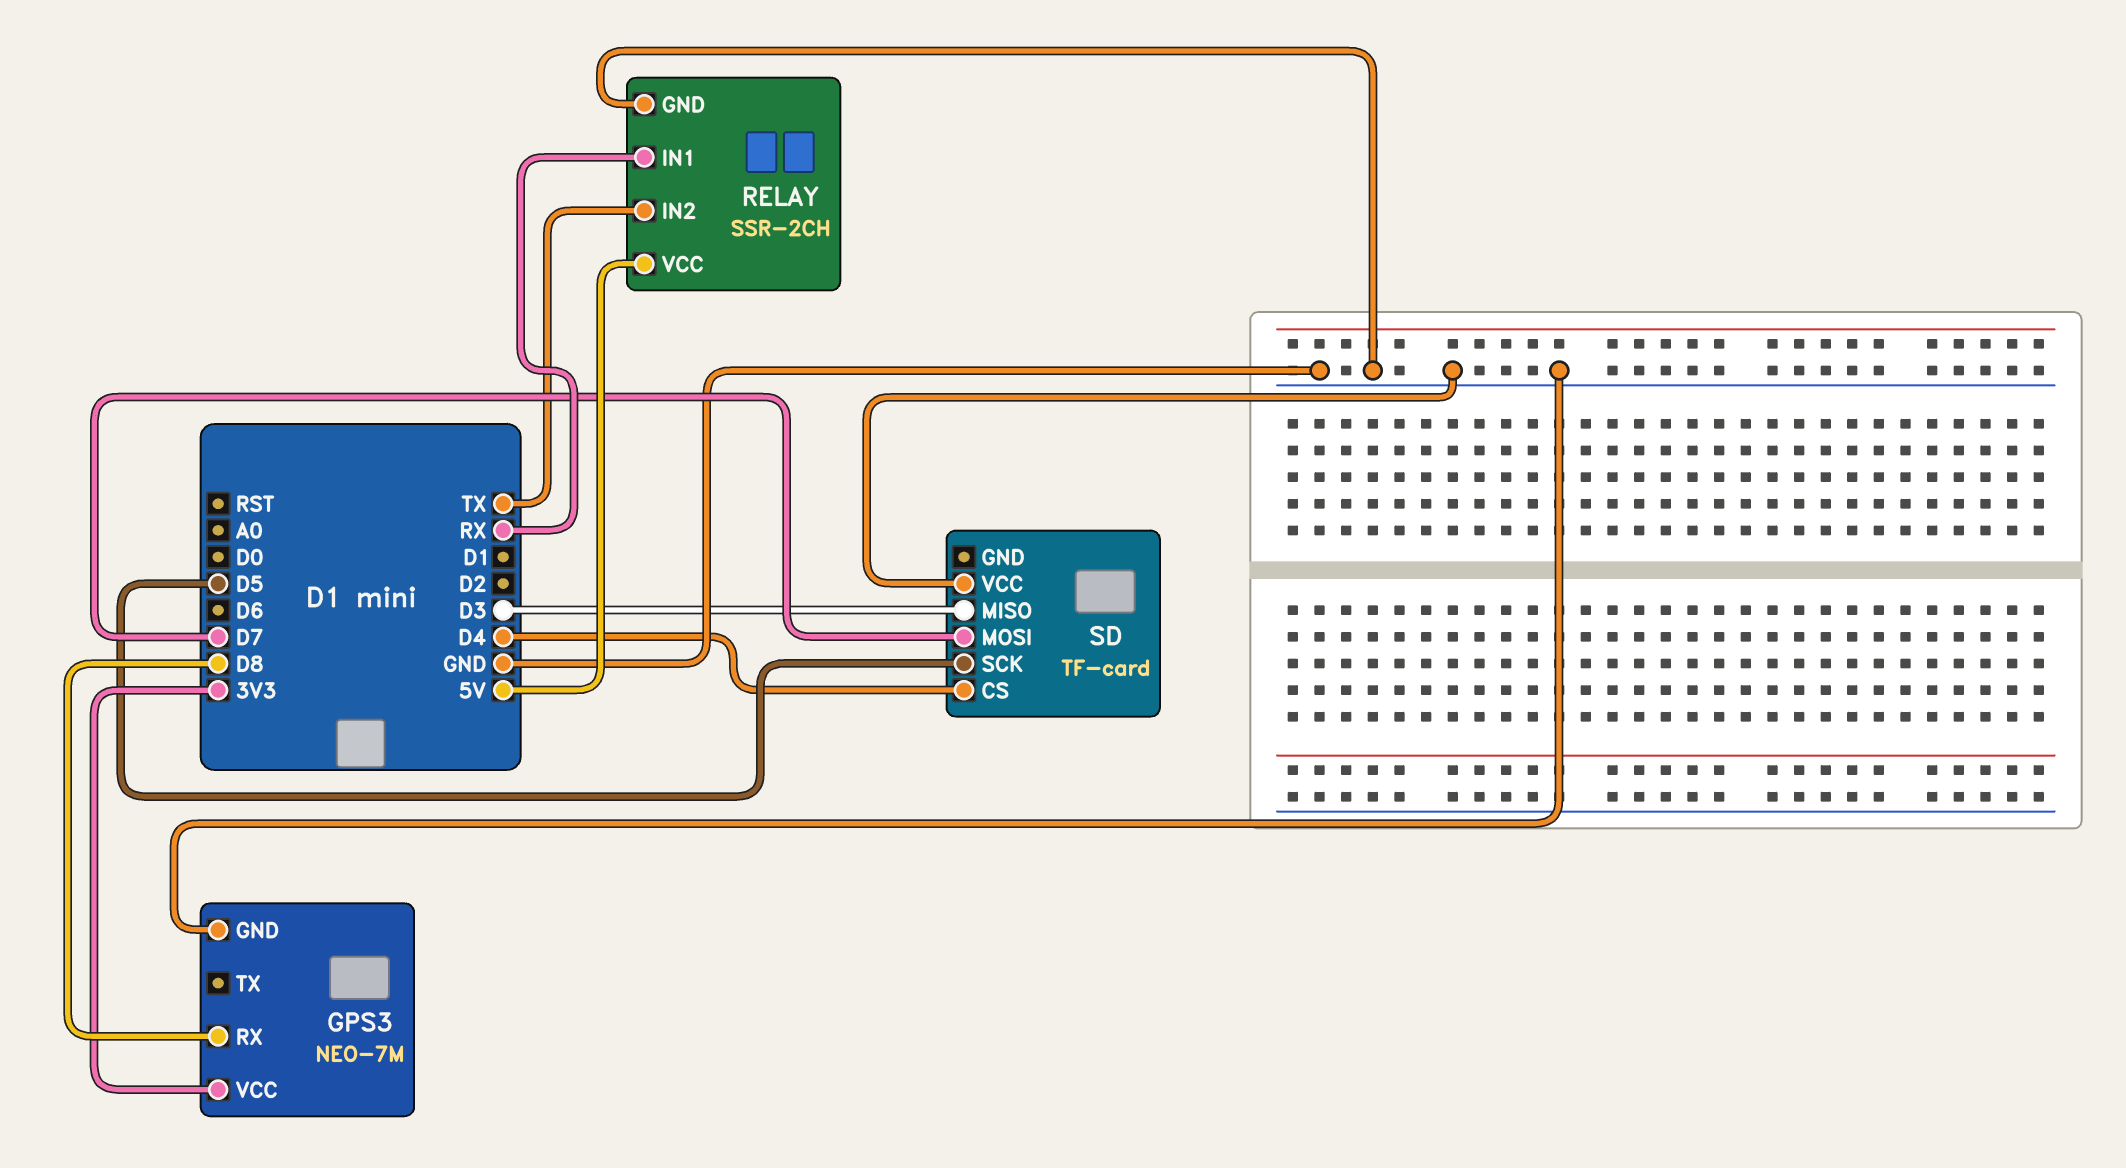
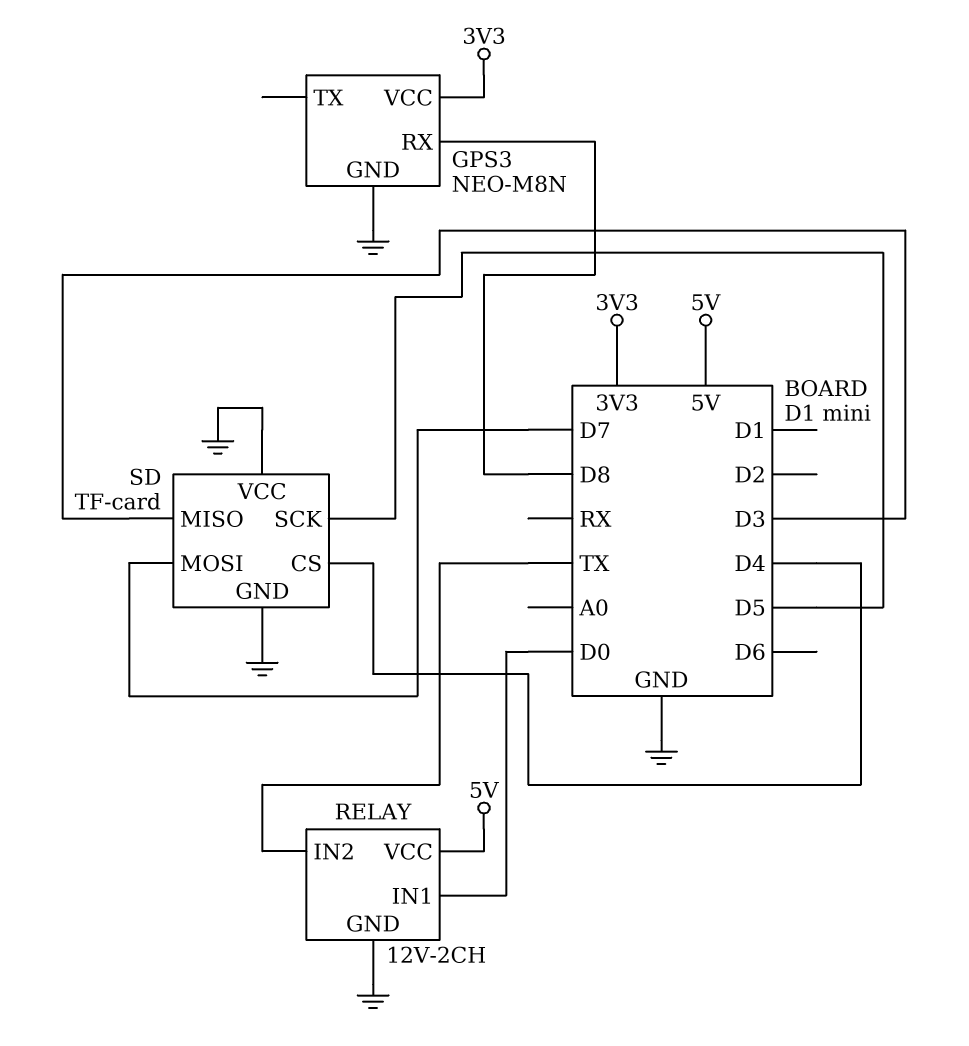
GPS3: NEO-7M -> NEO-M8N
RELAY: SSR-2CH -> 12V-2CH
RELAY pin IN1: RX -> D0
SD pin GND: none -> GND

